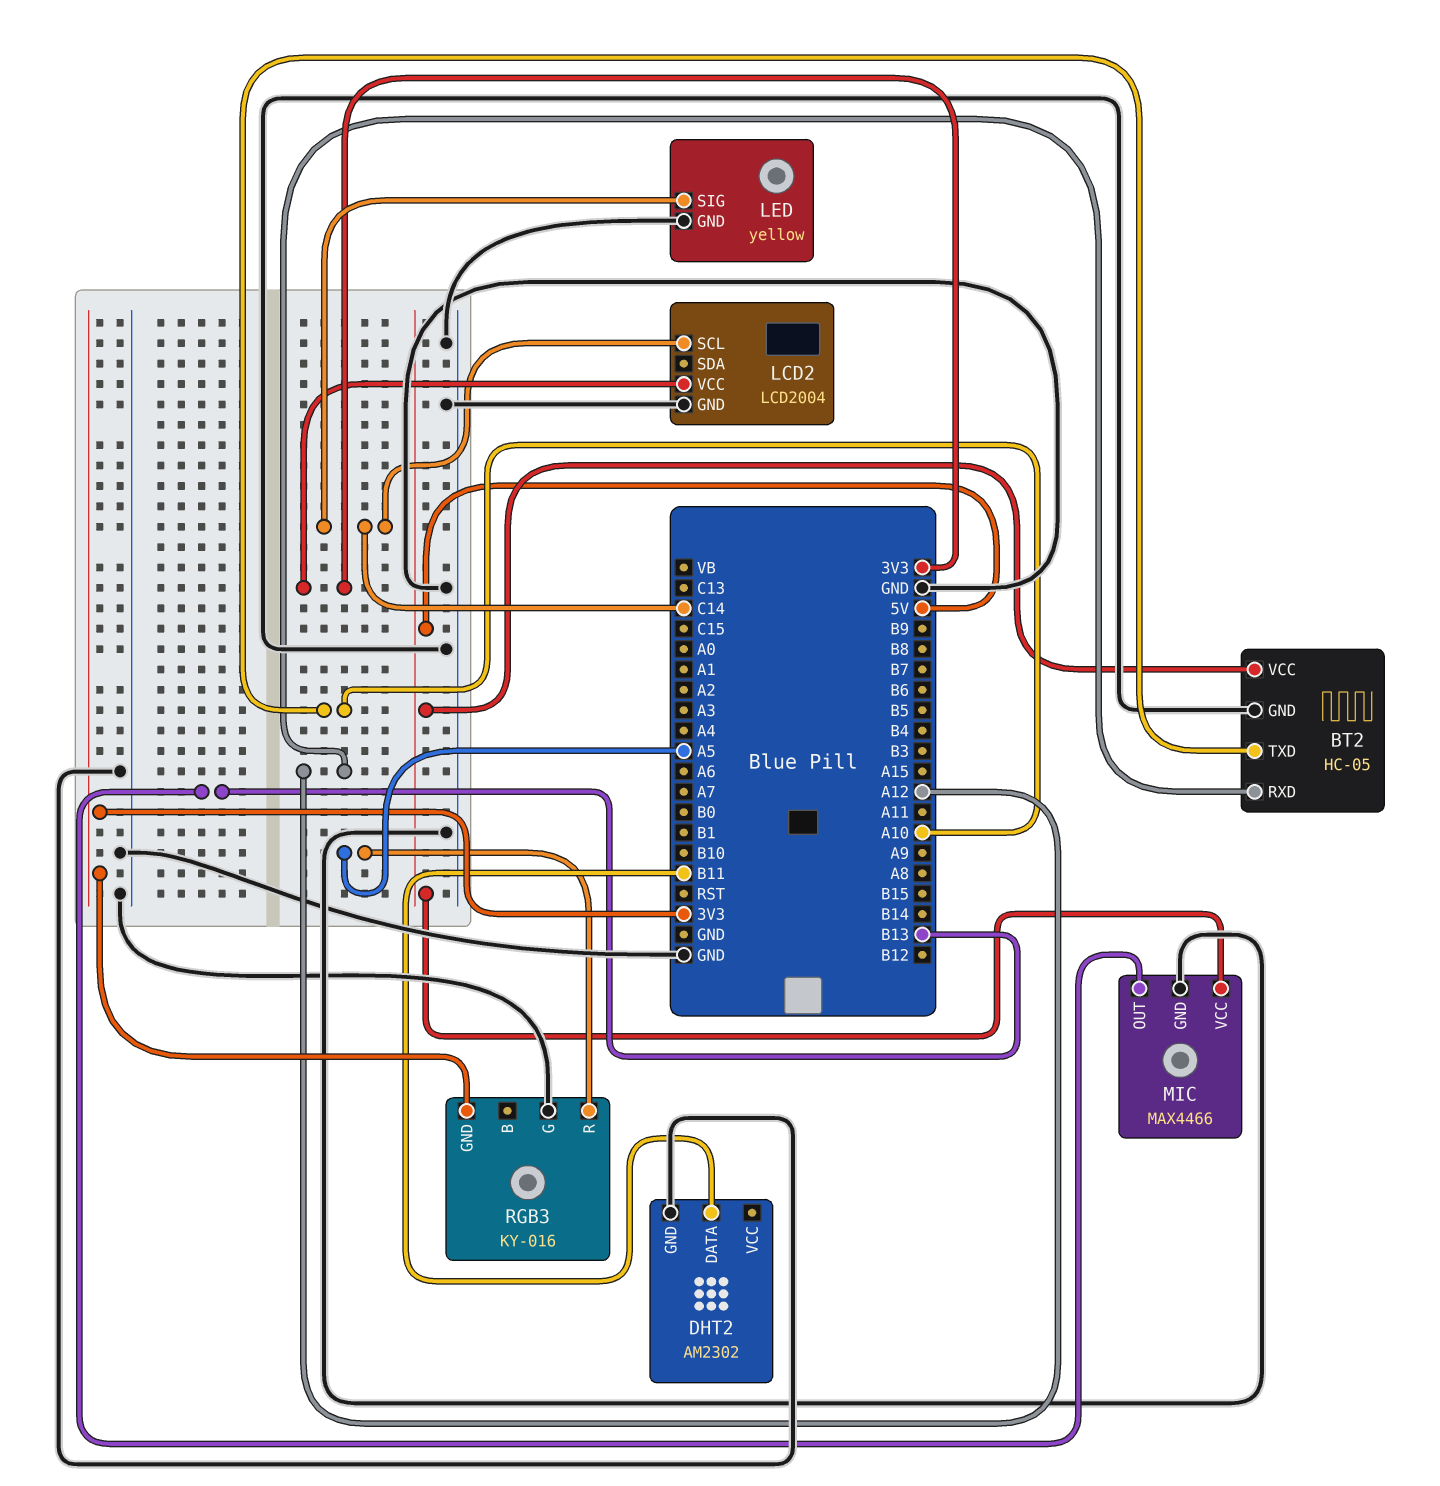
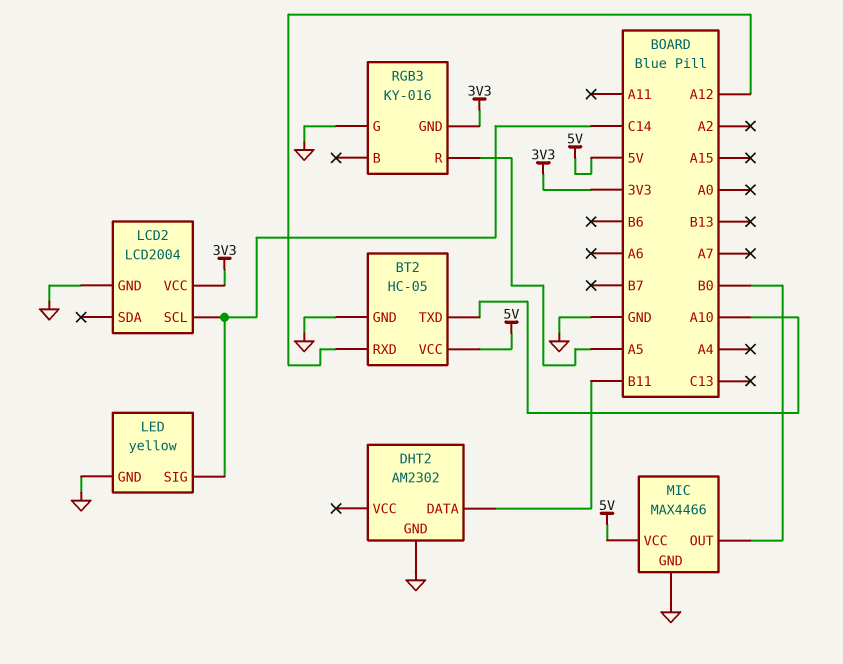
MIC pin OUT: B13 -> B0

